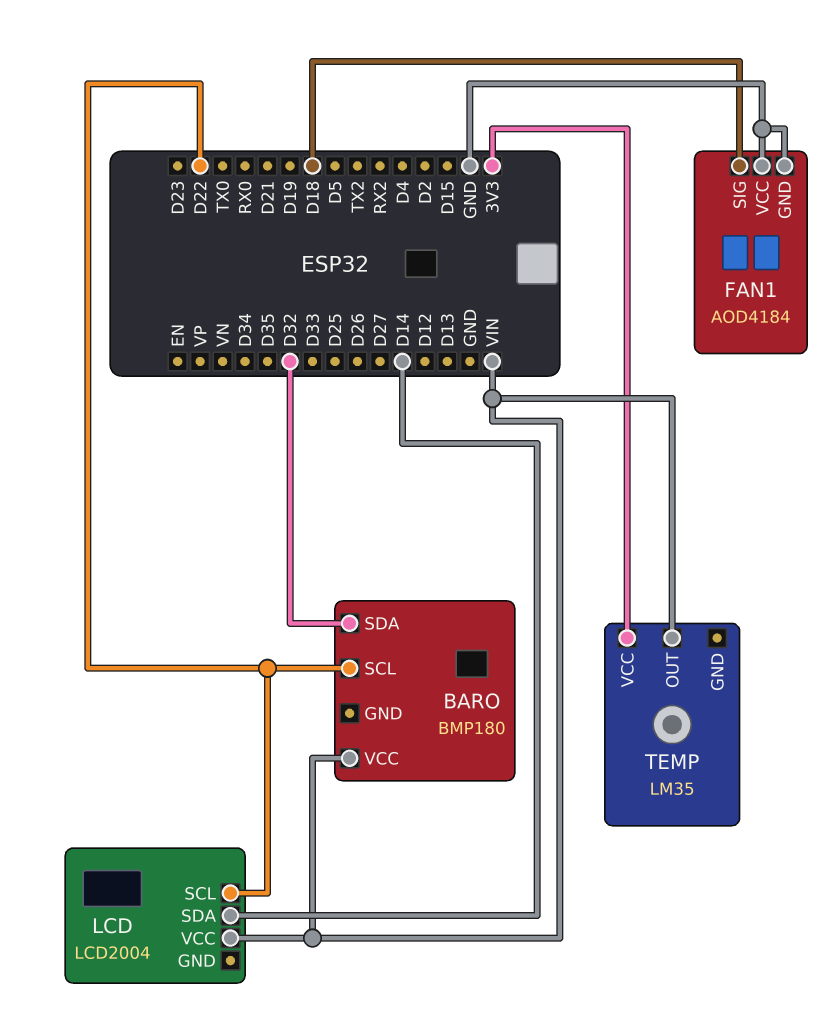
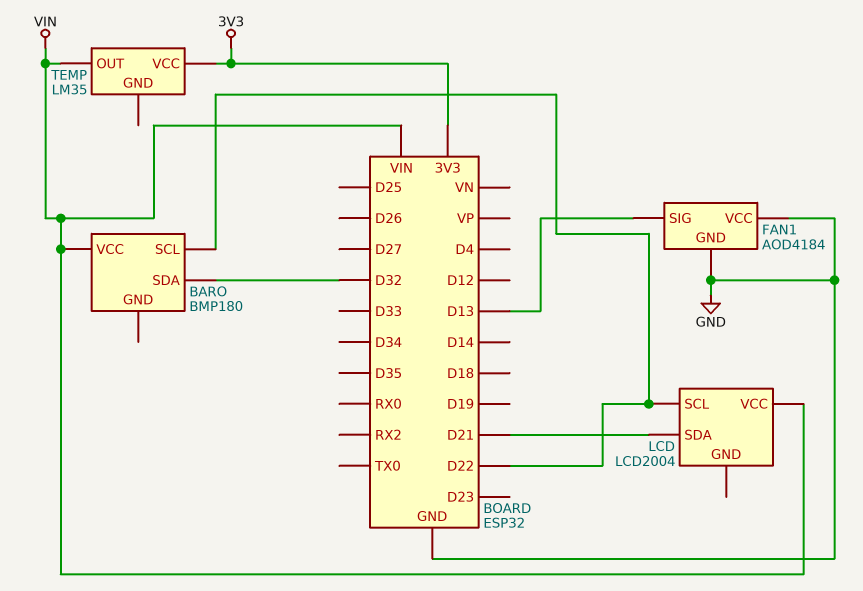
FAN1 pin SIG: D18 -> D13
LCD pin SDA: D14 -> D21

